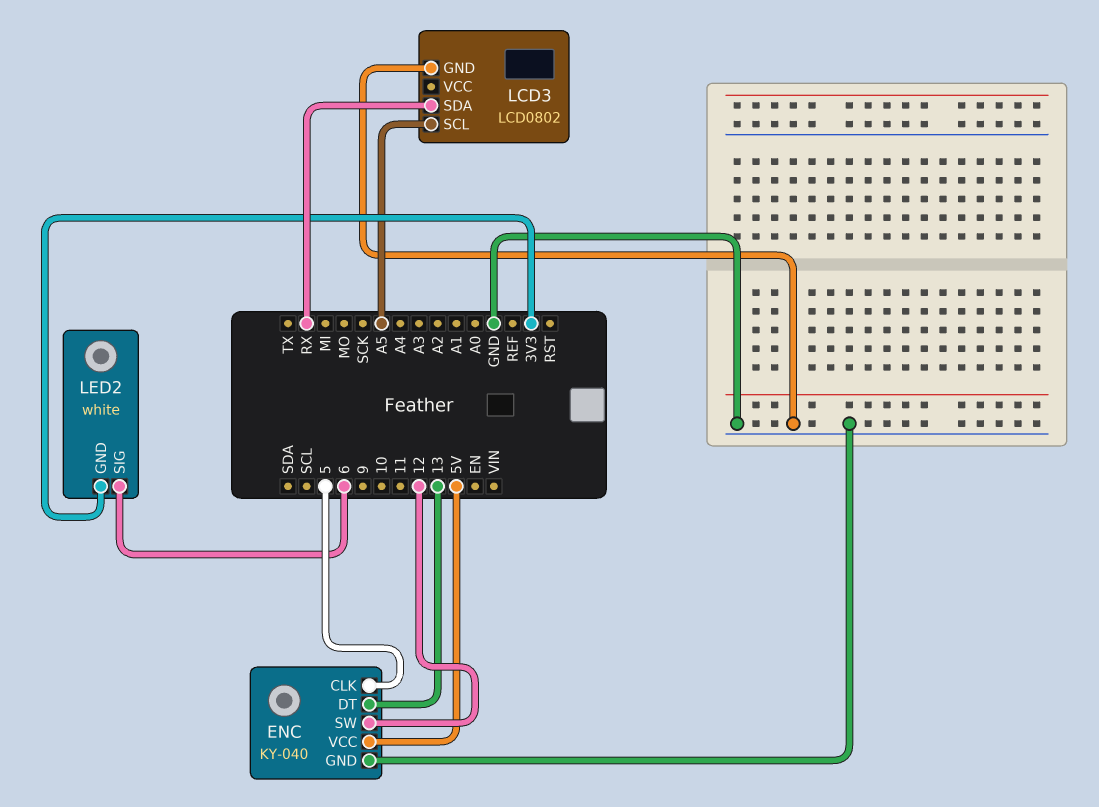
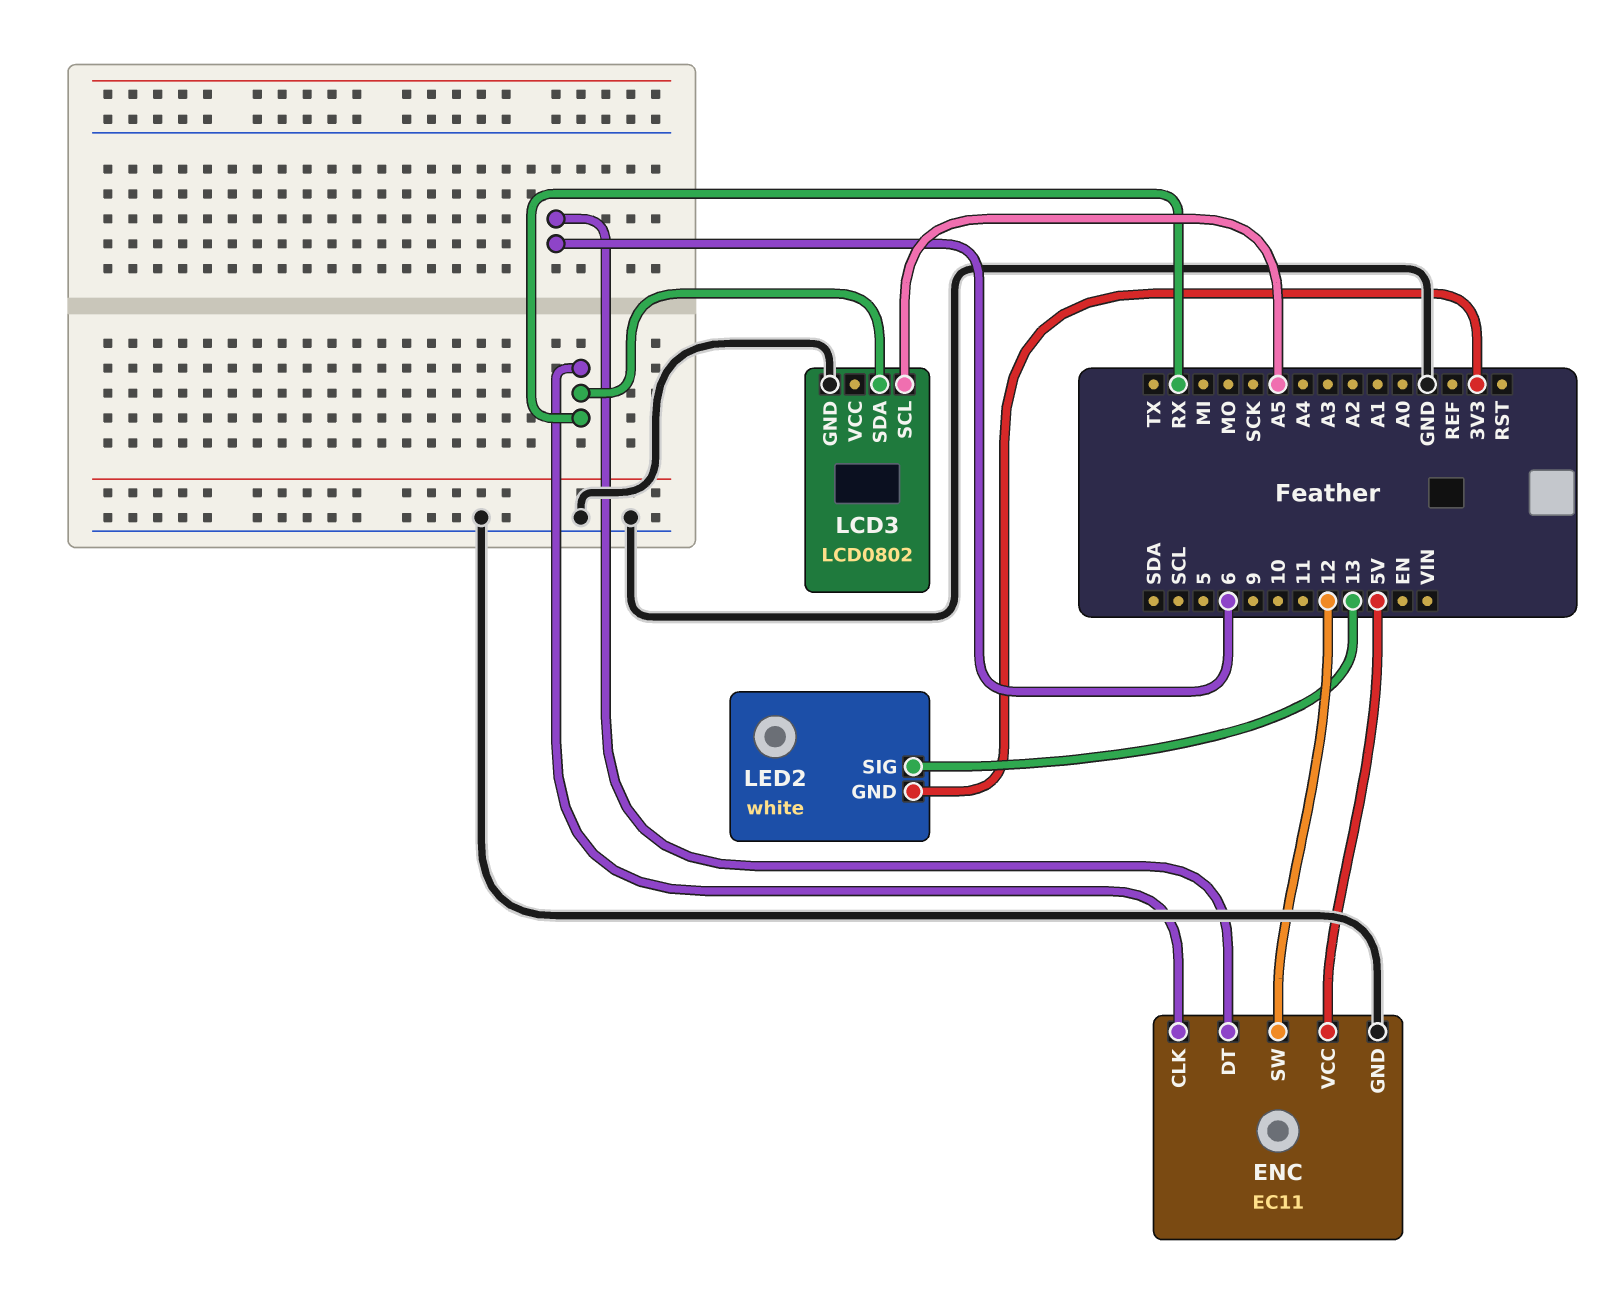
ENC: KY-040 -> EC11
ENC pin CLK: 5 -> RX
ENC pin DT: 13 -> 6
LED2 pin SIG: 6 -> 13

